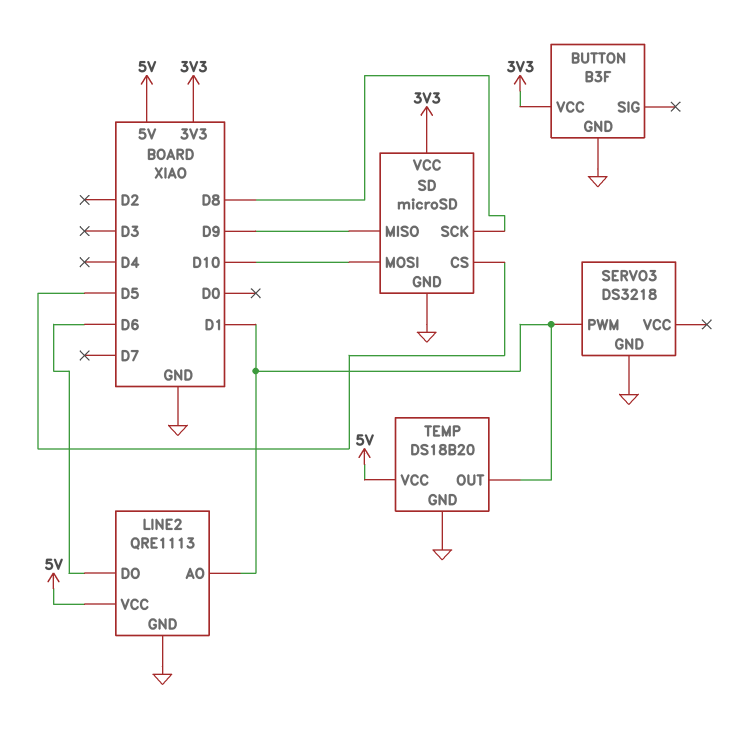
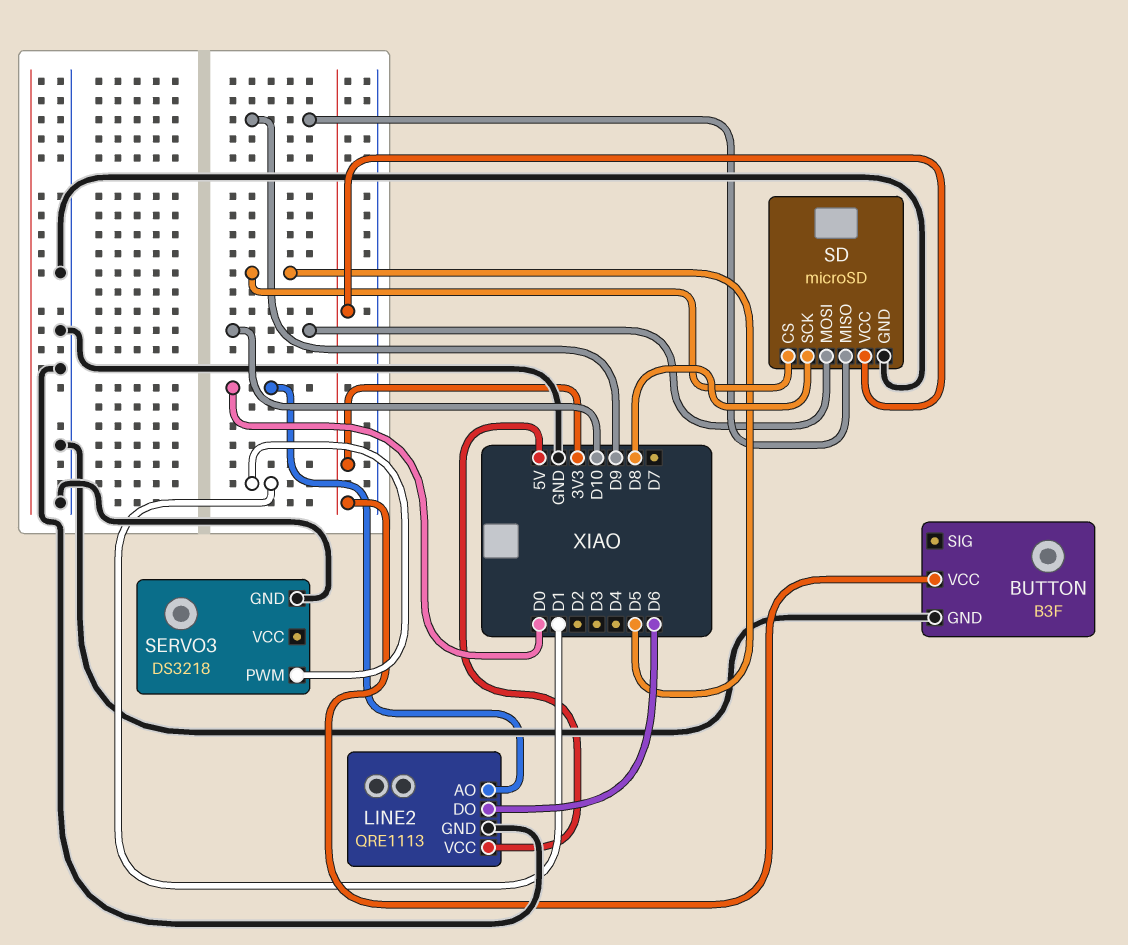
LINE2 pin AO: D1 -> D0
TEMP: DS18B20 -> none
TEMP pin GND: GND -> none
TEMP pin OUT: D1 -> none
TEMP pin VCC: 5V -> none

